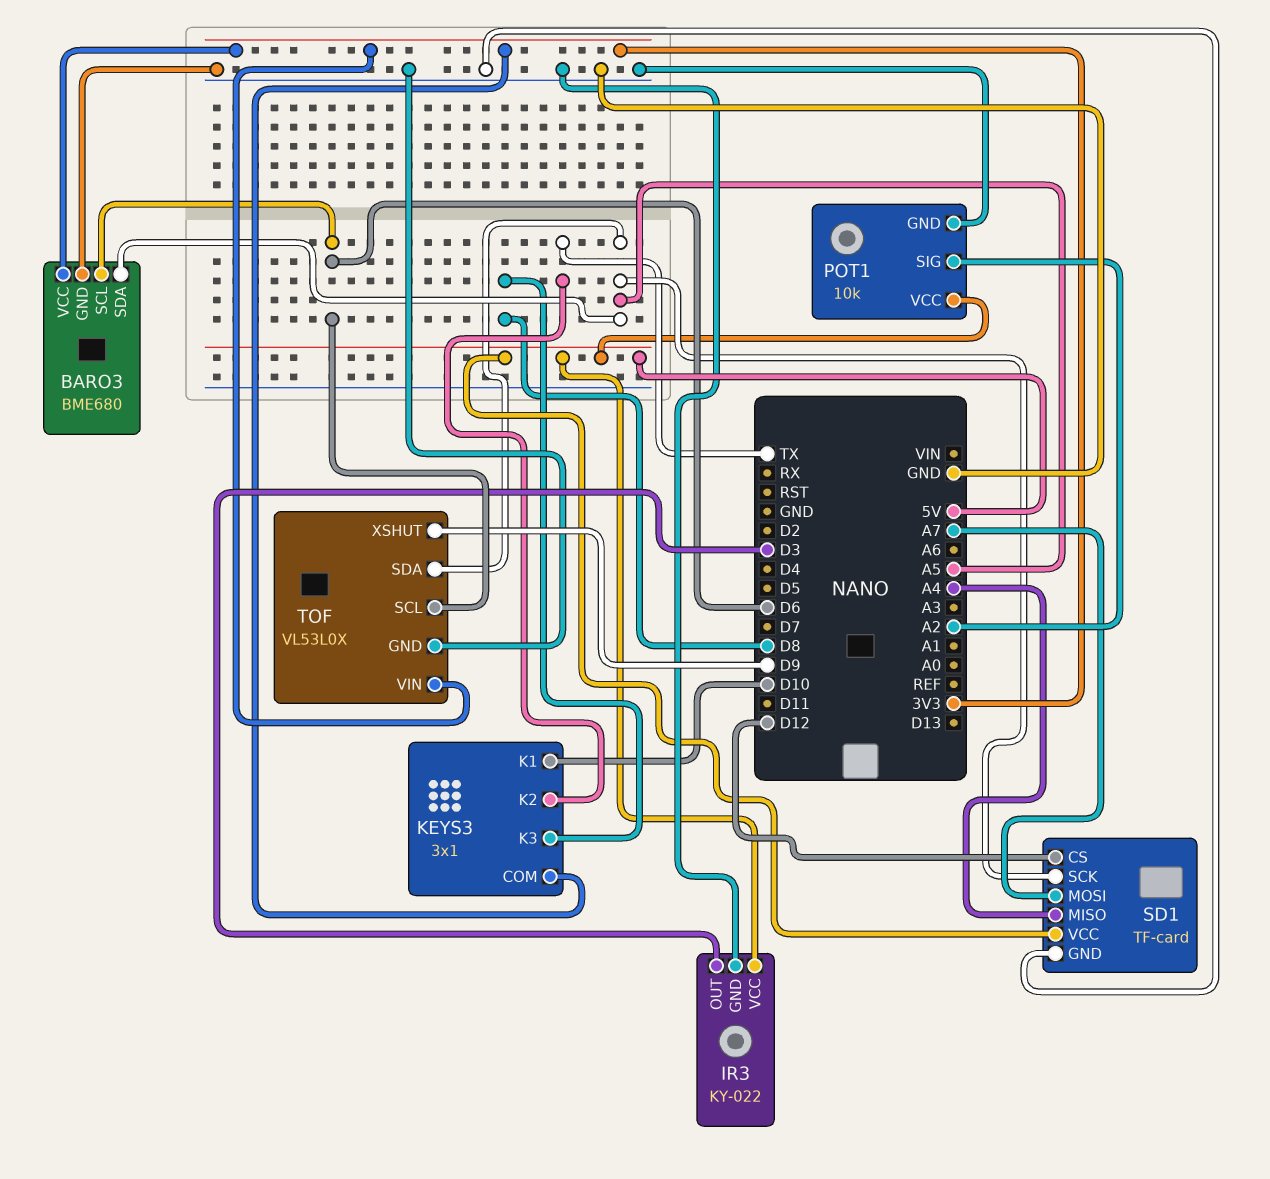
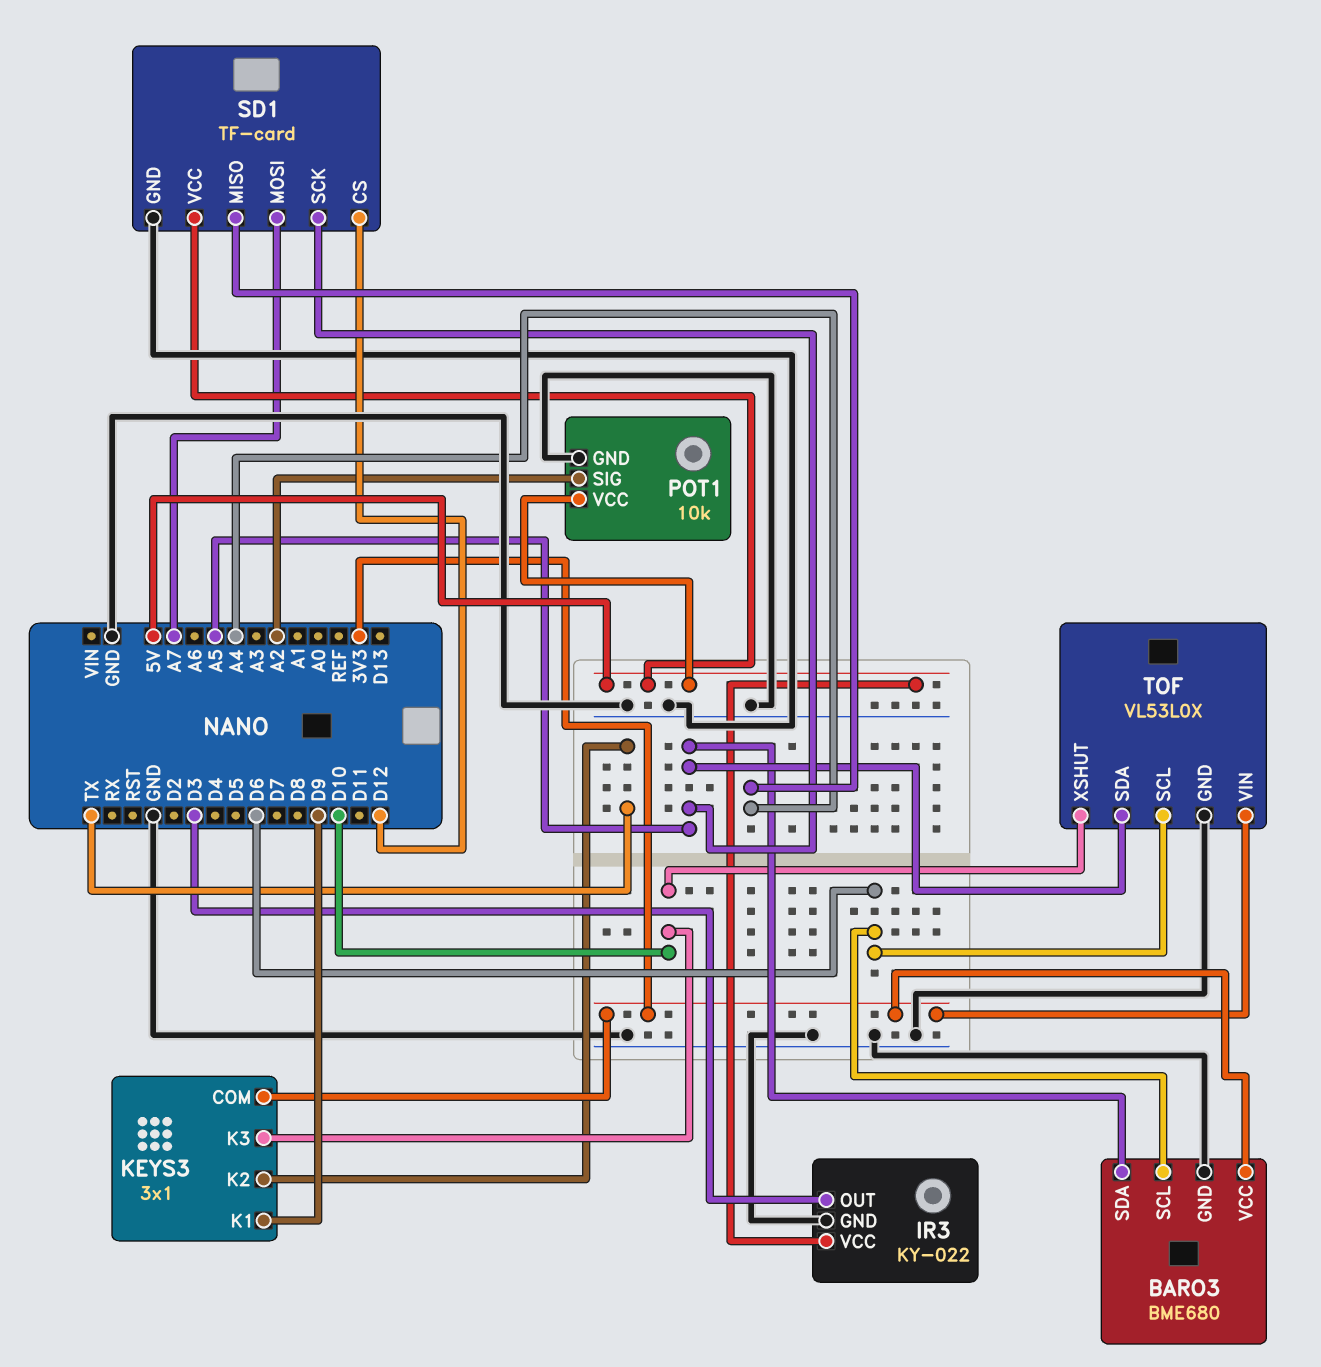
KEYS3 pin K1: D10 -> D9
KEYS3 pin K3: D8 -> D10
TOF pin XSHUT: D9 -> D10

